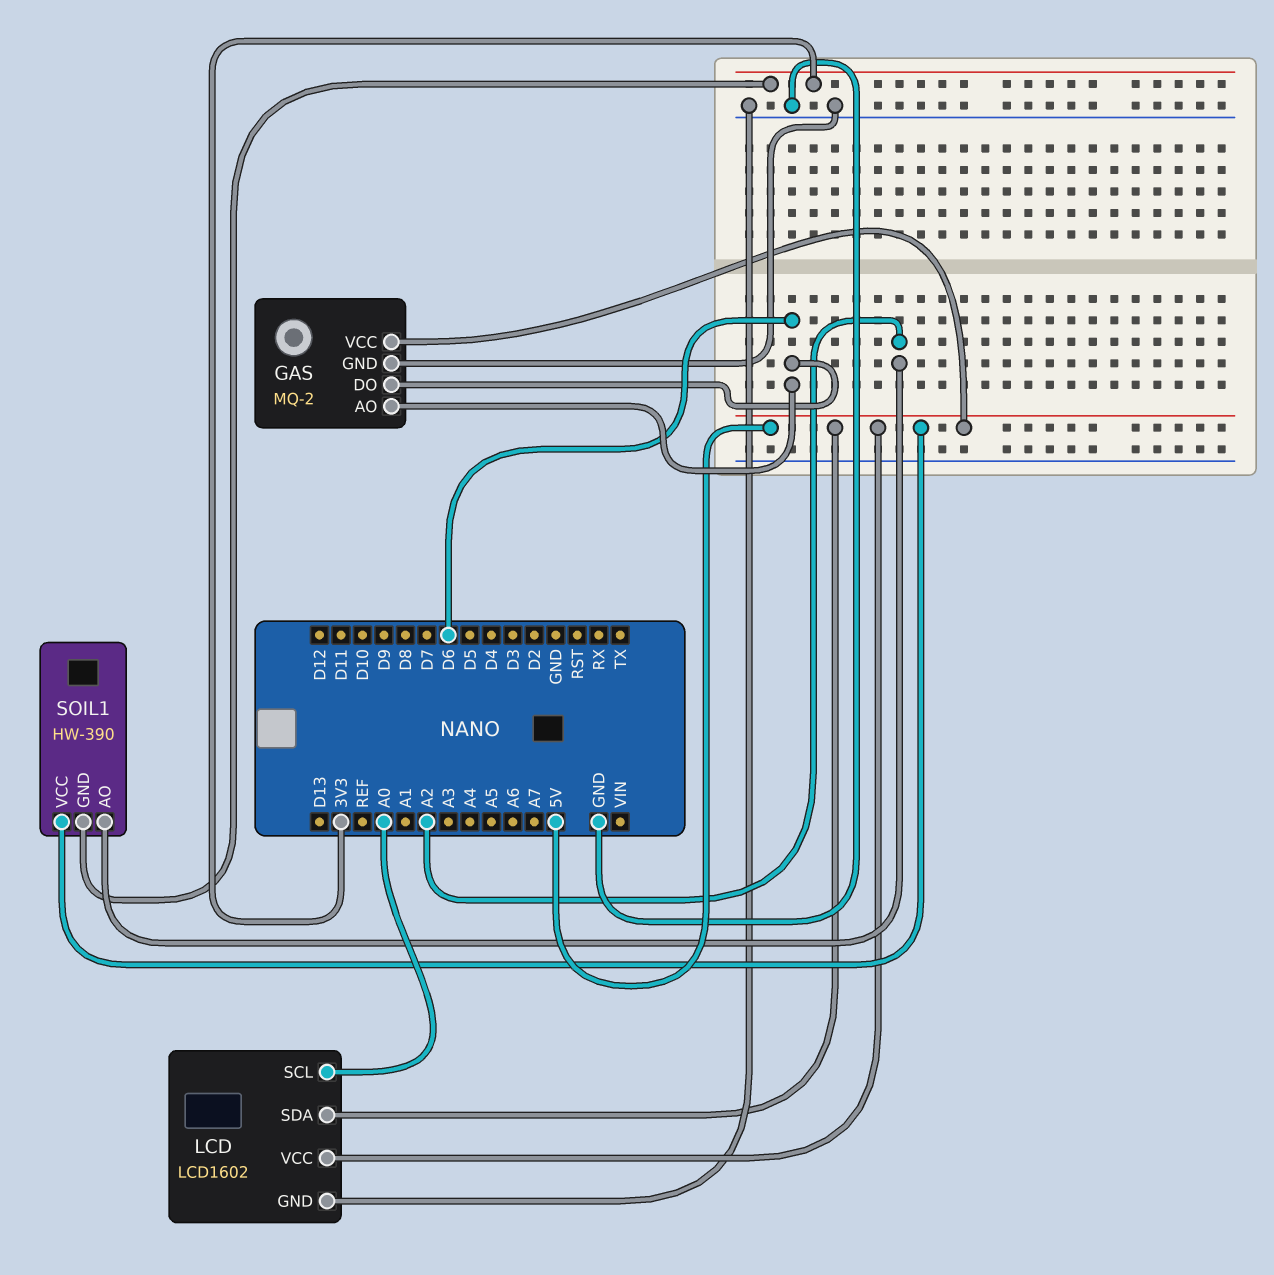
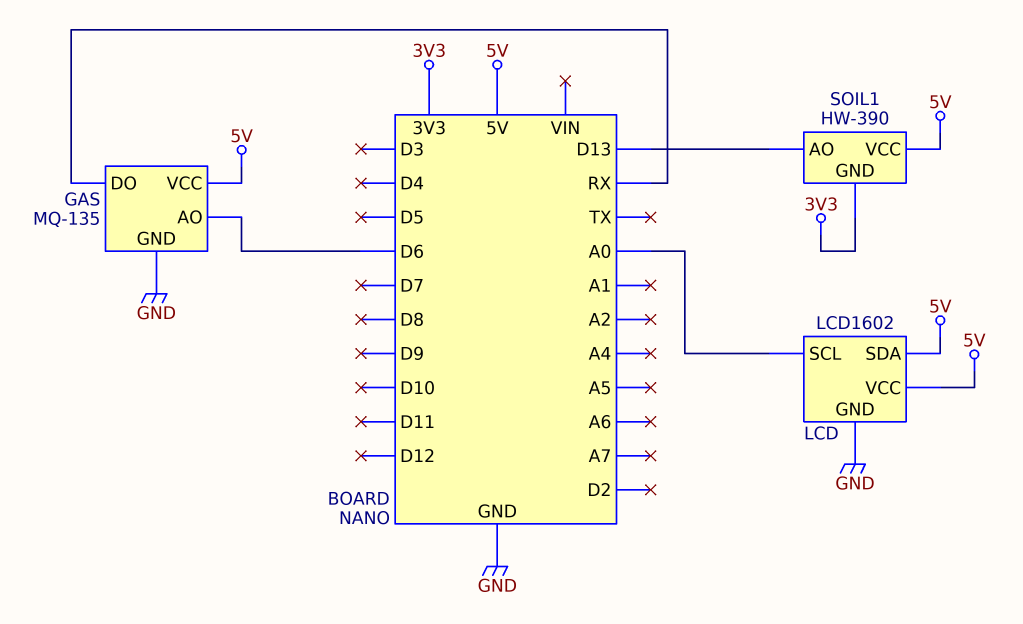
GAS: MQ-2 -> MQ-135
GAS pin DO: D6 -> RX
SOIL1 pin AO: A2 -> D13

